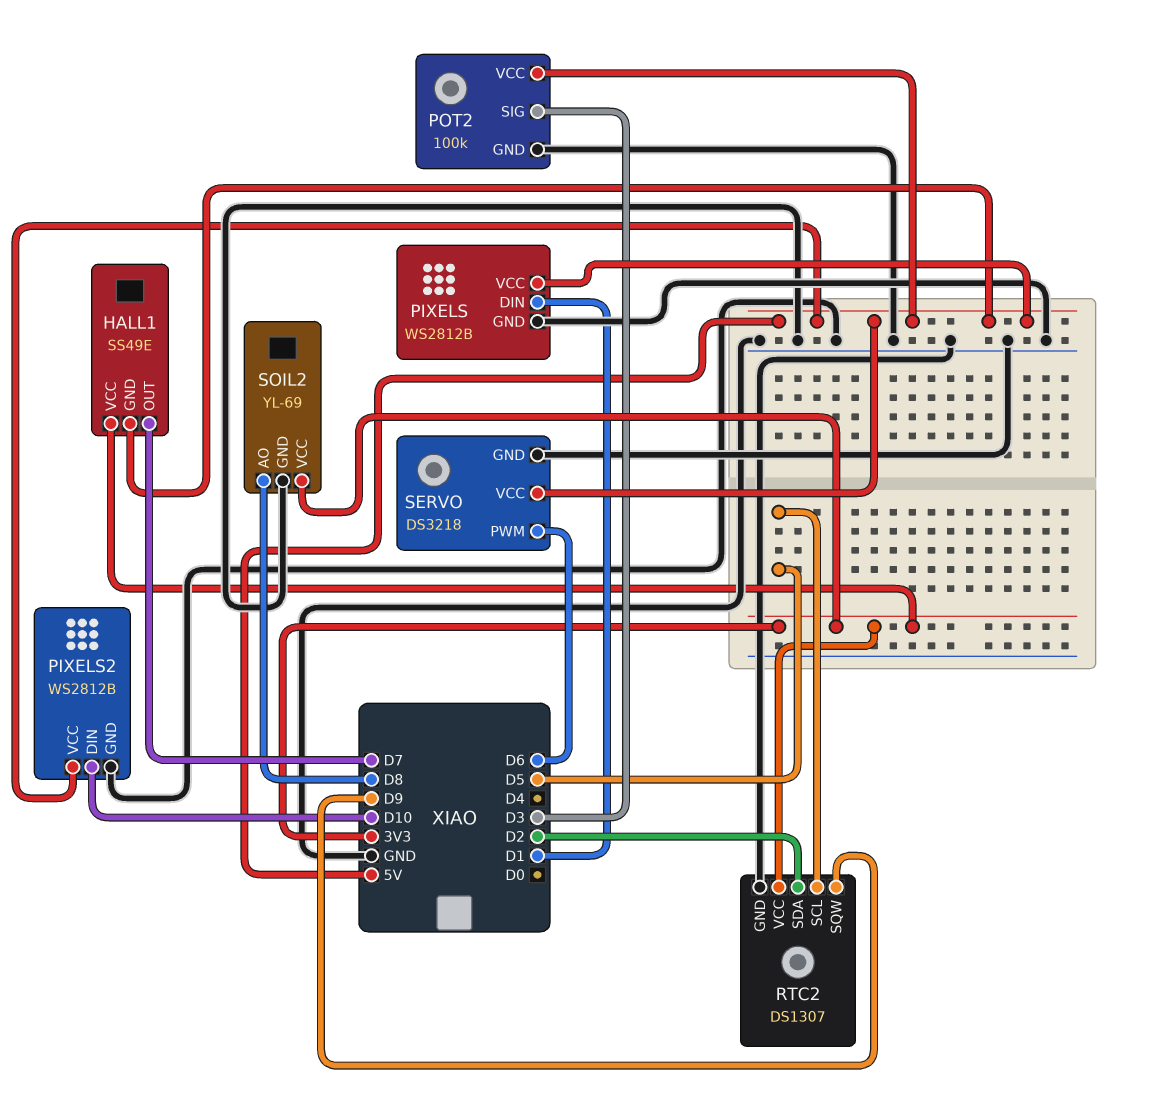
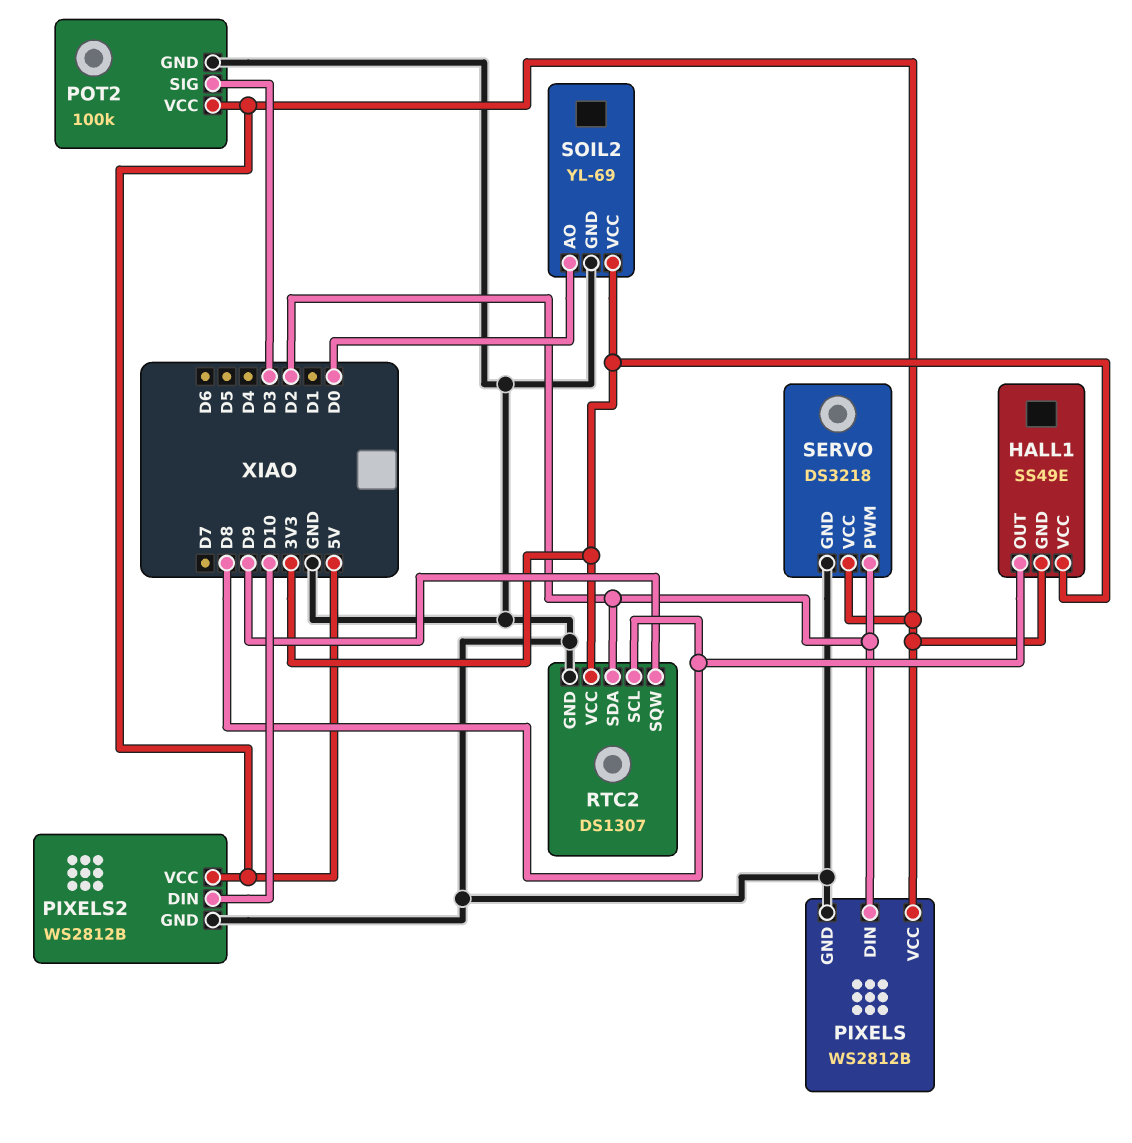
HALL1 pin OUT: D7 -> D8
PIXELS pin DIN: D1 -> D2
RTC2 pin SCL: D5 -> D8
SERVO pin PWM: D6 -> D2
SOIL2 pin AO: D8 -> D0

